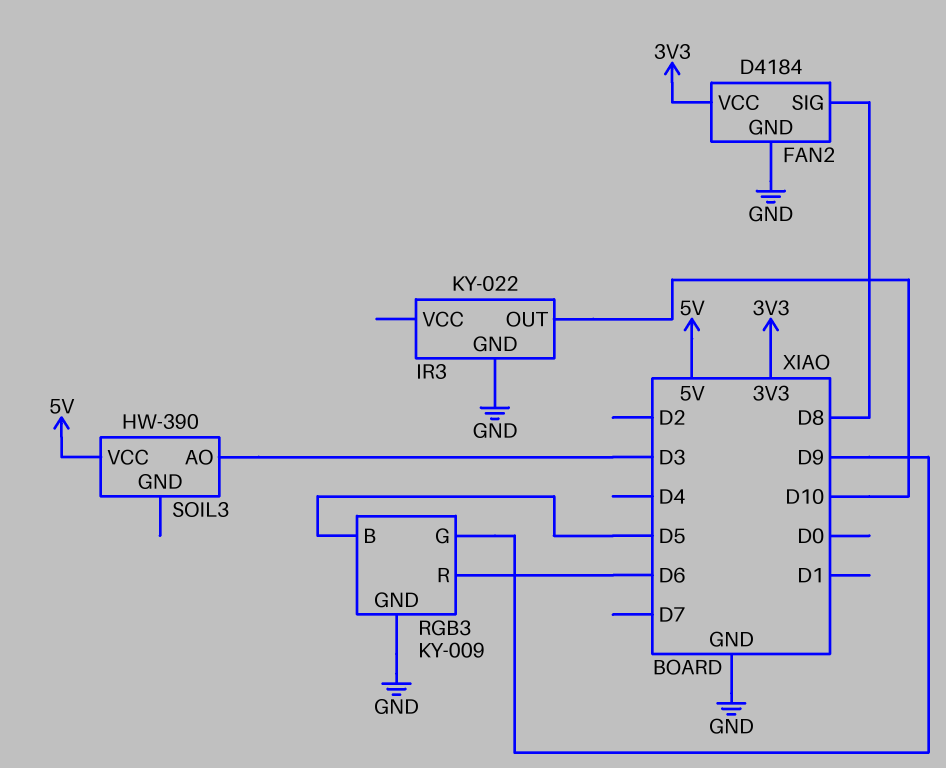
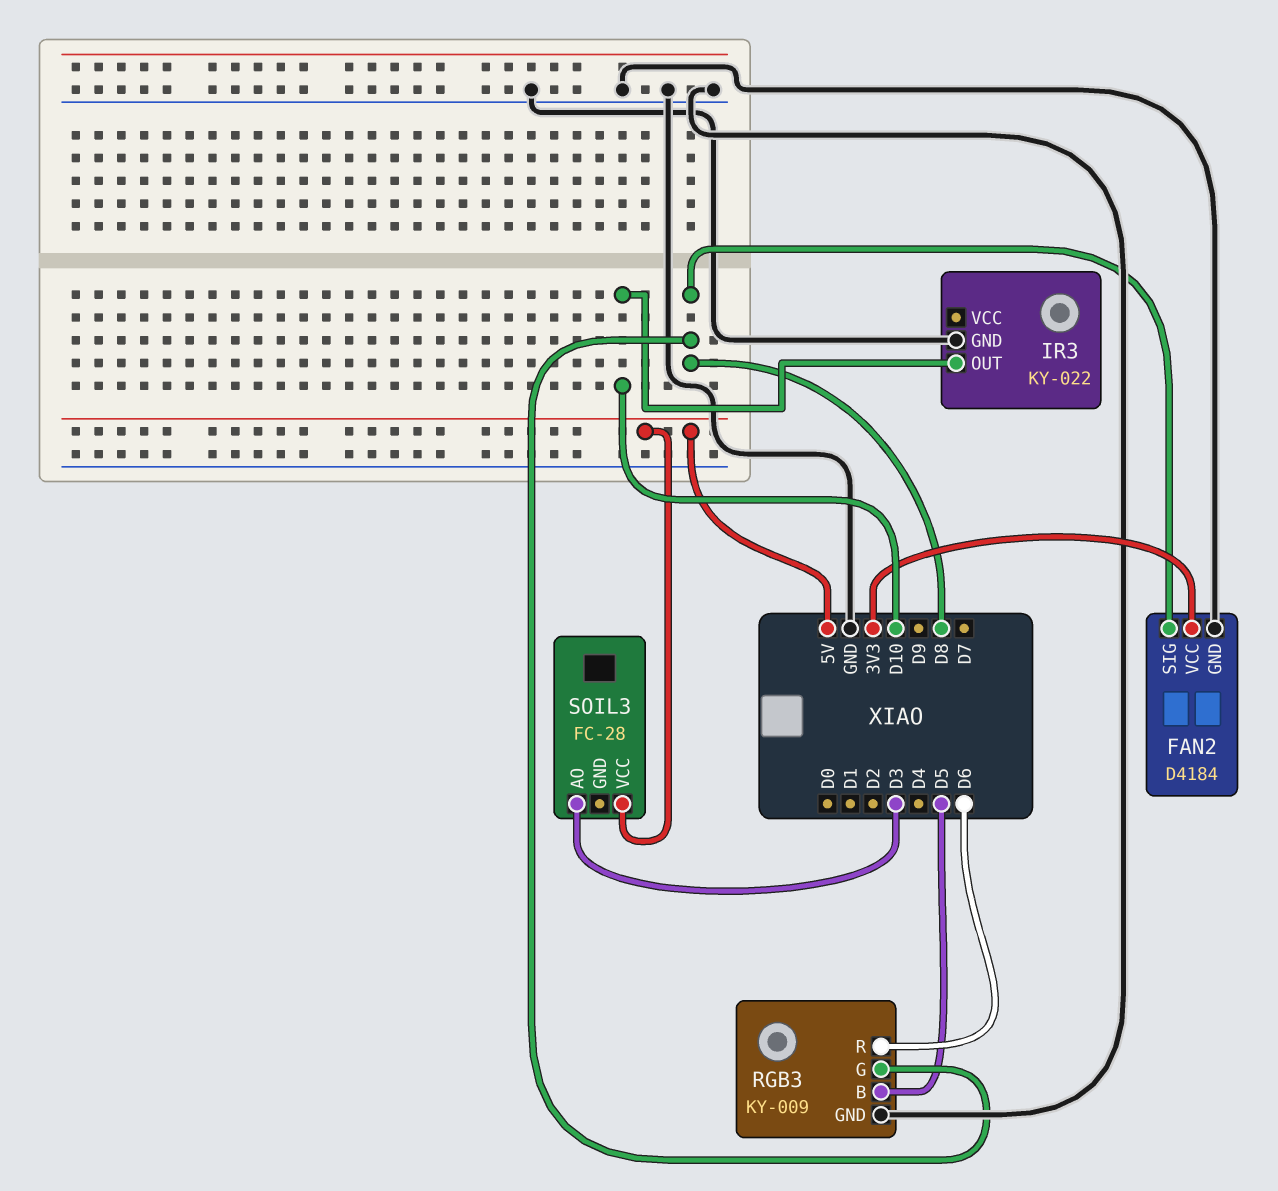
RGB3 pin G: D9 -> D8
SOIL3: HW-390 -> FC-28

